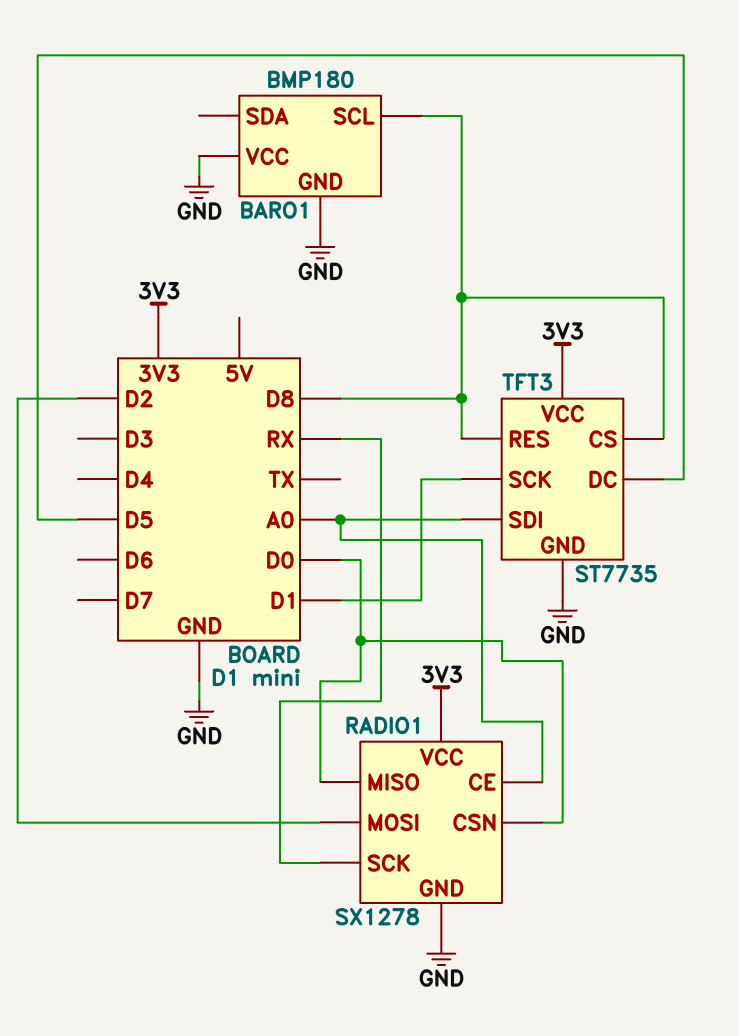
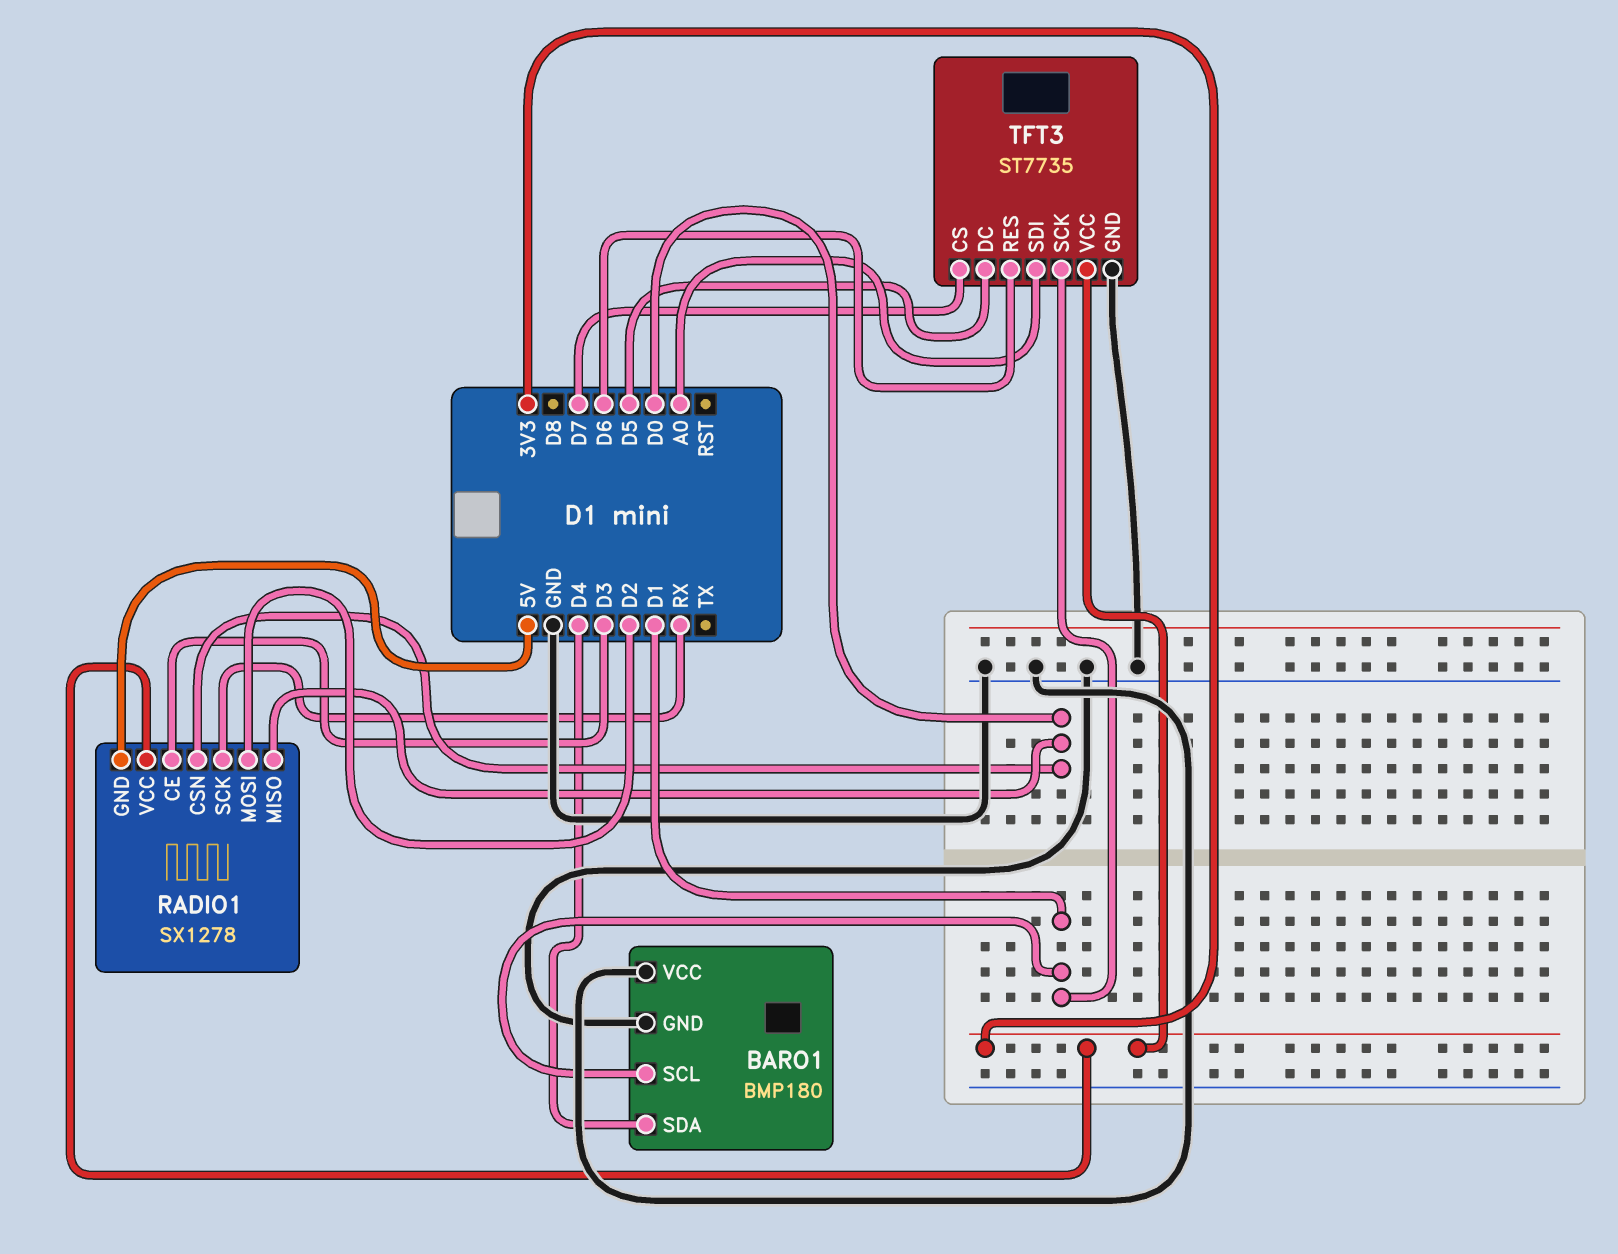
BARO1 pin SCL: D8 -> D1
BARO1 pin SDA: none -> D4
RADIO1 pin CE: A0 -> D3
RADIO1 pin GND: GND -> 5V
TFT3 pin CS: D8 -> D7
TFT3 pin RES: D8 -> D6

